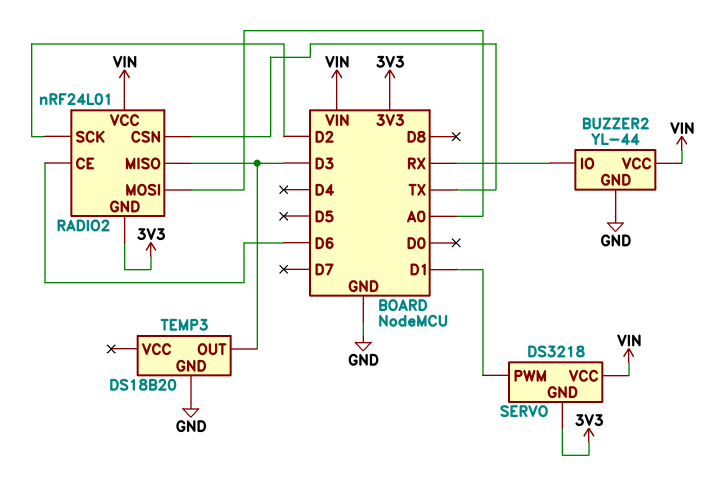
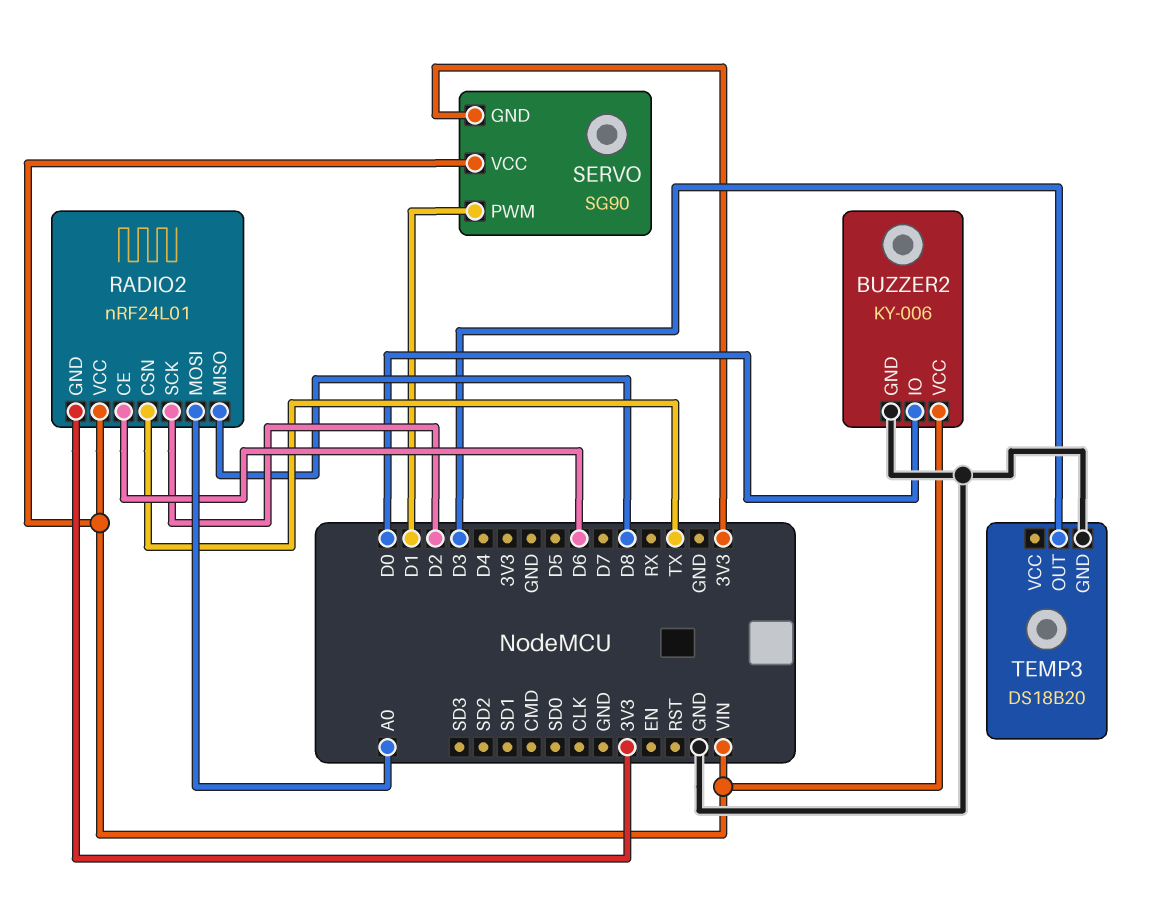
BUZZER2: YL-44 -> KY-006
BUZZER2 pin IO: RX -> D0
RADIO2 pin MISO: D3 -> D8
SERVO: DS3218 -> SG90

